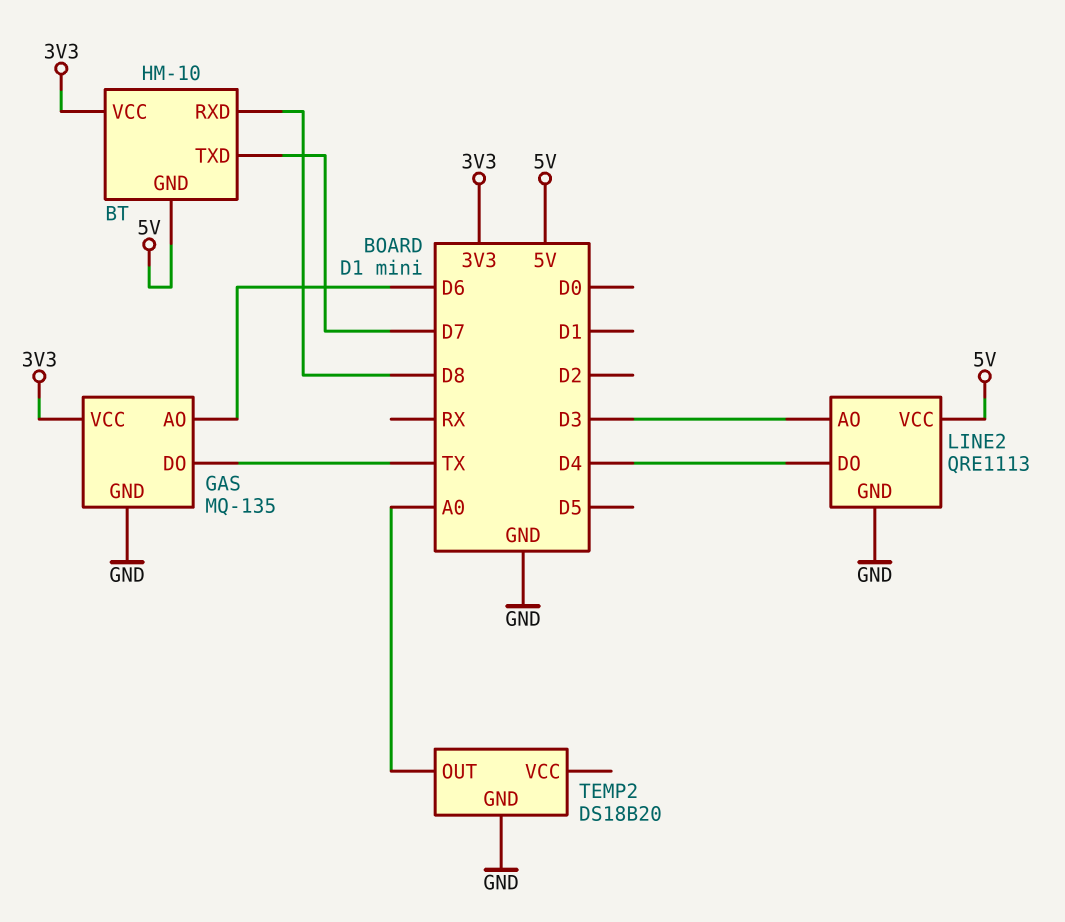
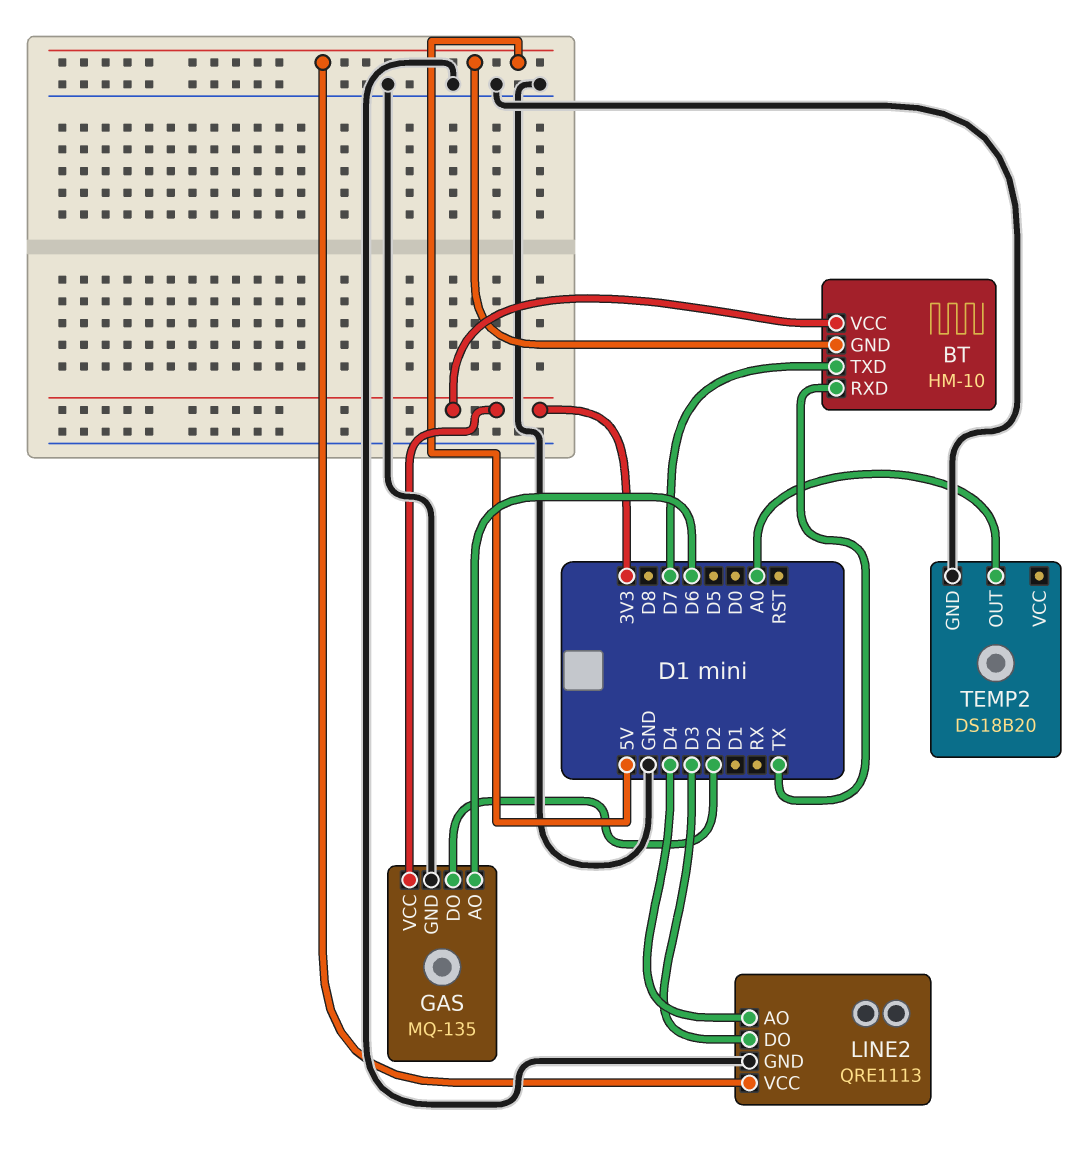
BT pin RXD: D8 -> TX
GAS pin DO: TX -> D2
LINE2 pin AO: D3 -> D4
LINE2 pin DO: D4 -> D3

